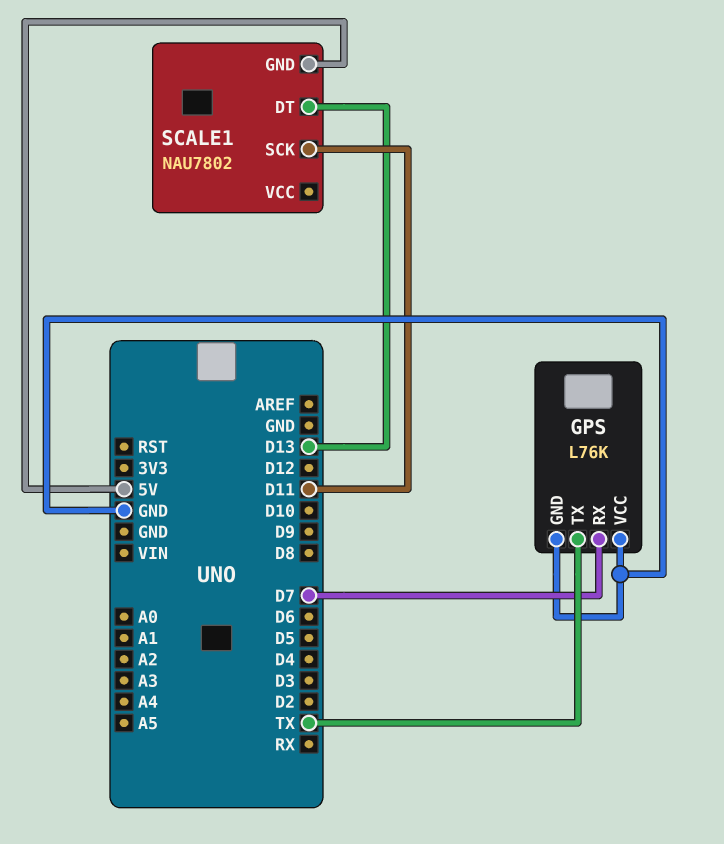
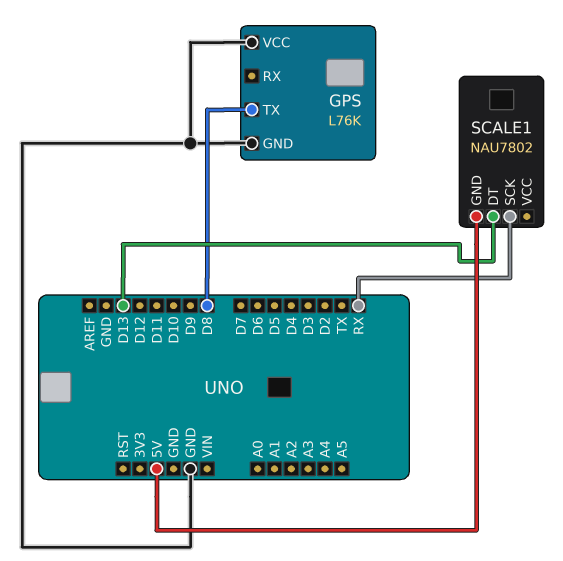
GPS pin RX: D7 -> none
GPS pin TX: TX -> D8
SCALE1 pin SCK: D11 -> RX

